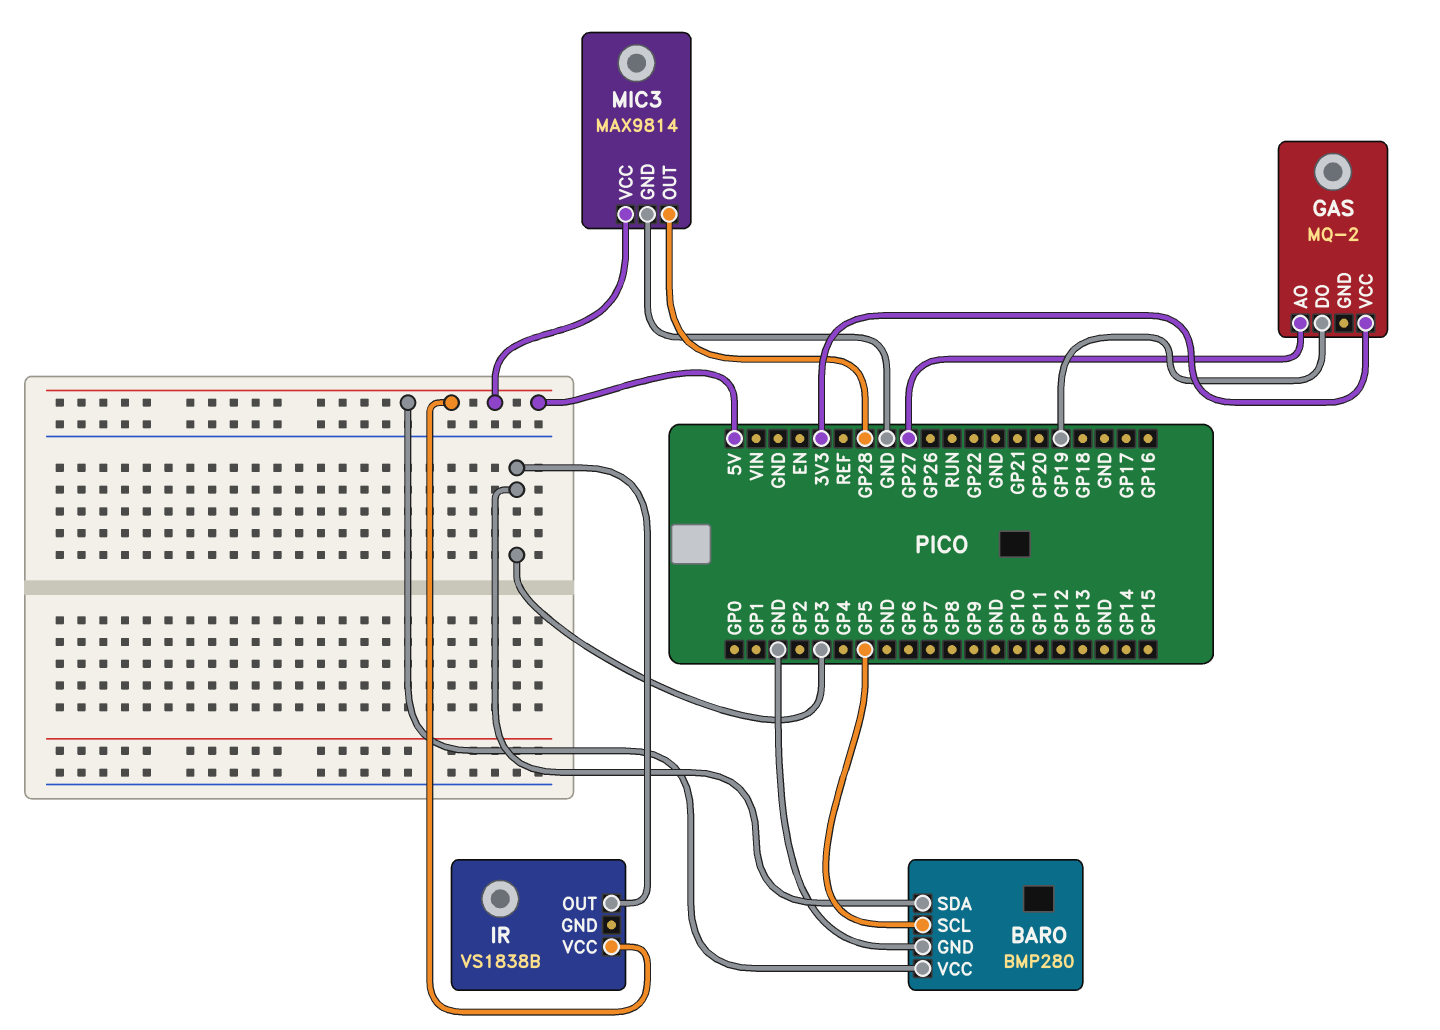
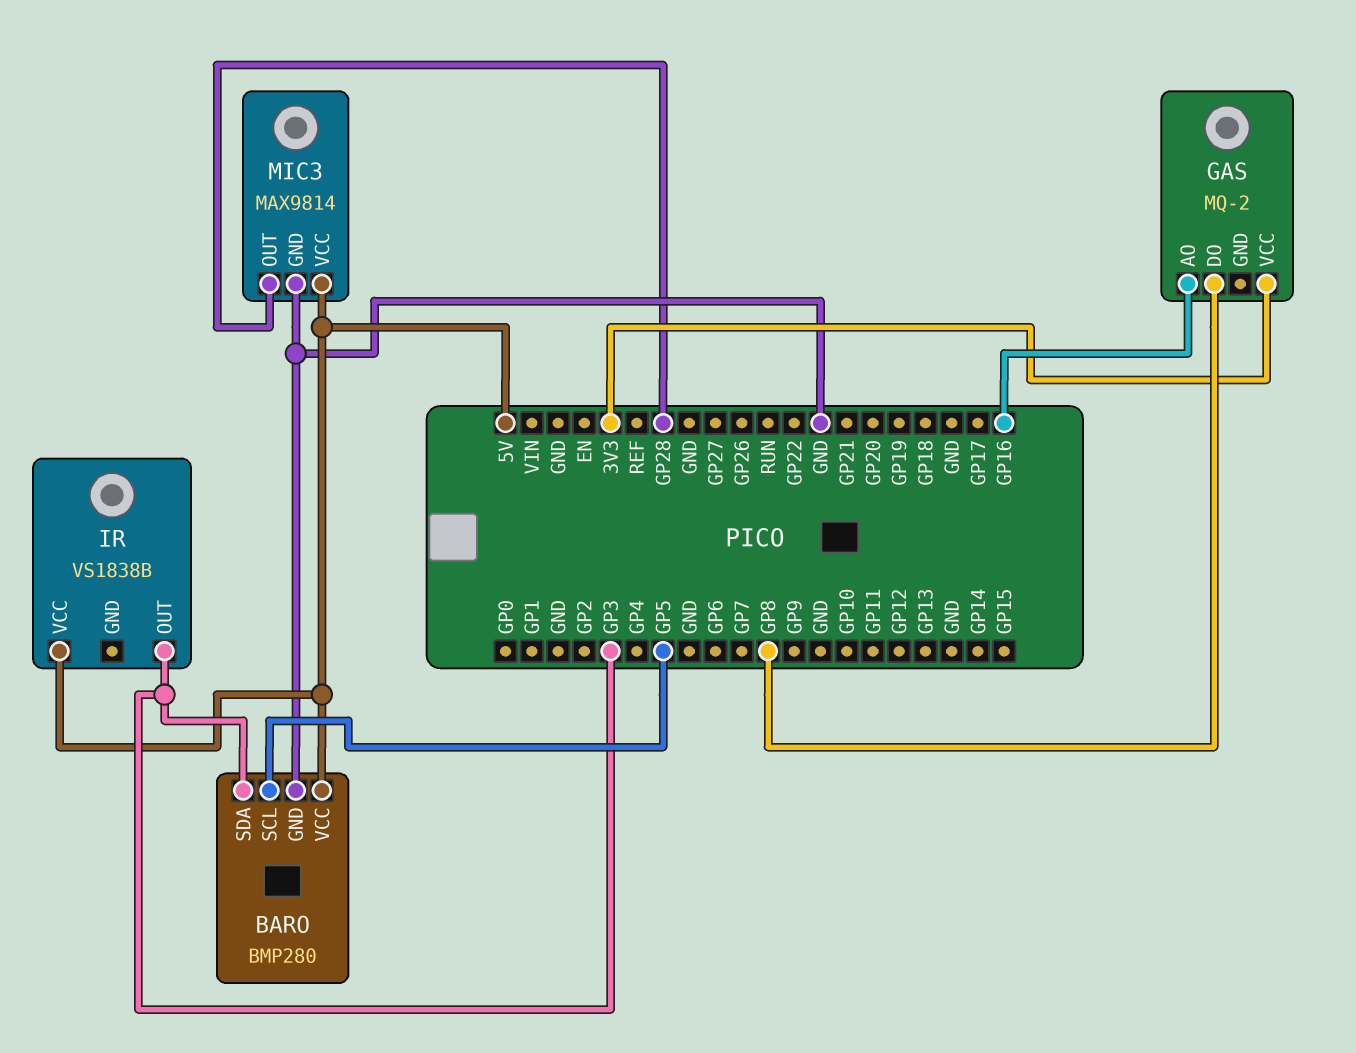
GAS pin AO: GP27 -> GP16
GAS pin DO: GP19 -> GP8

